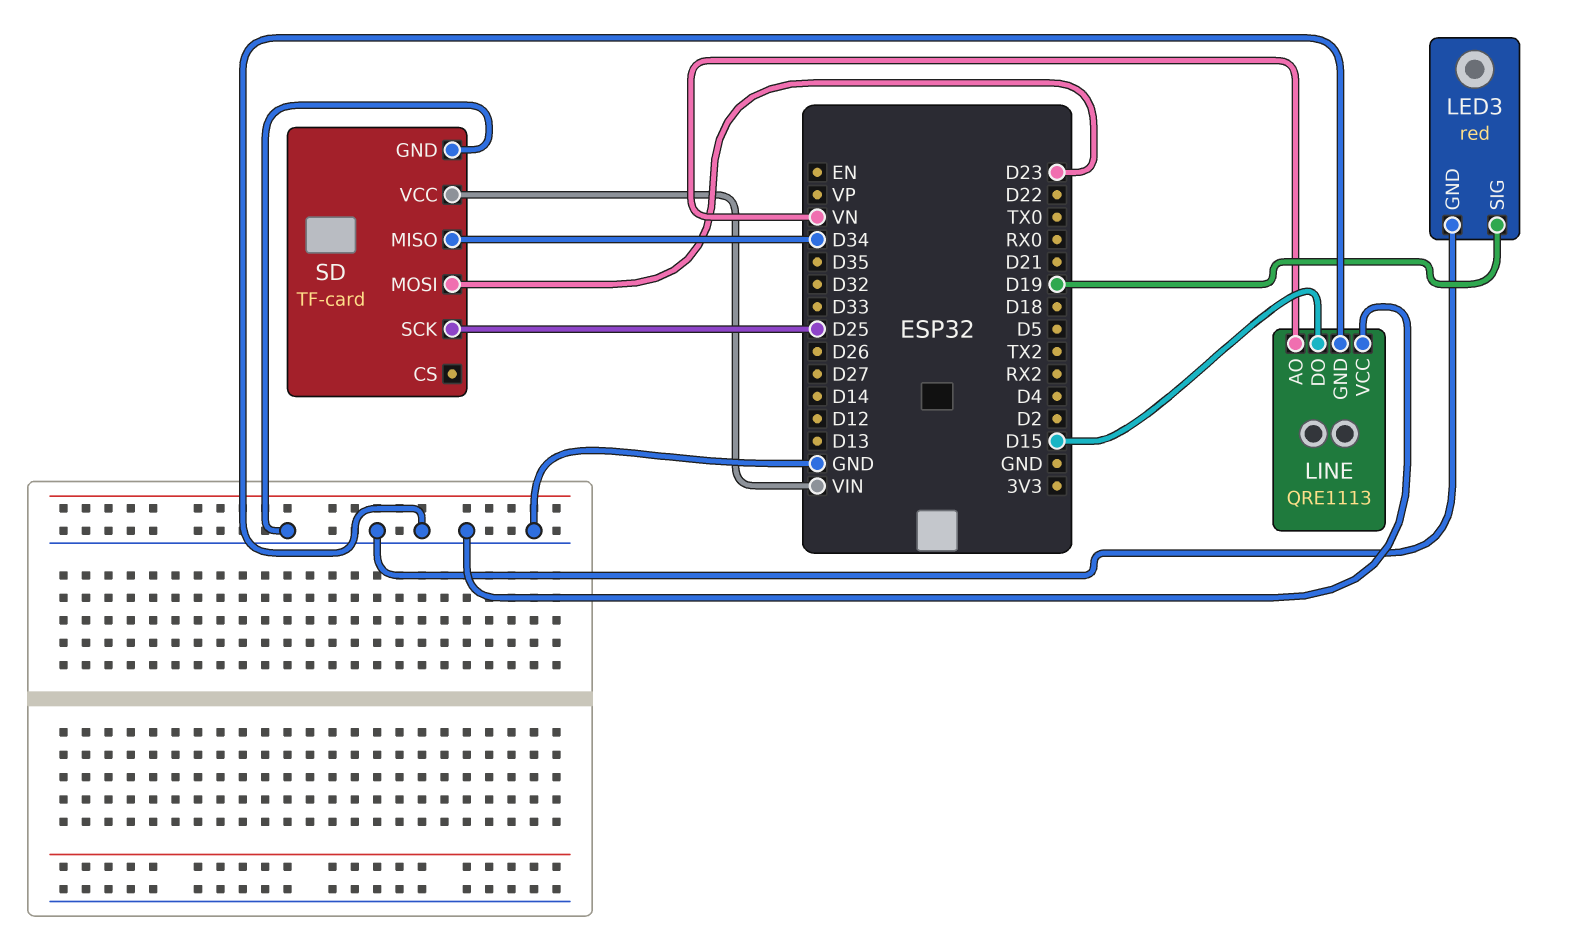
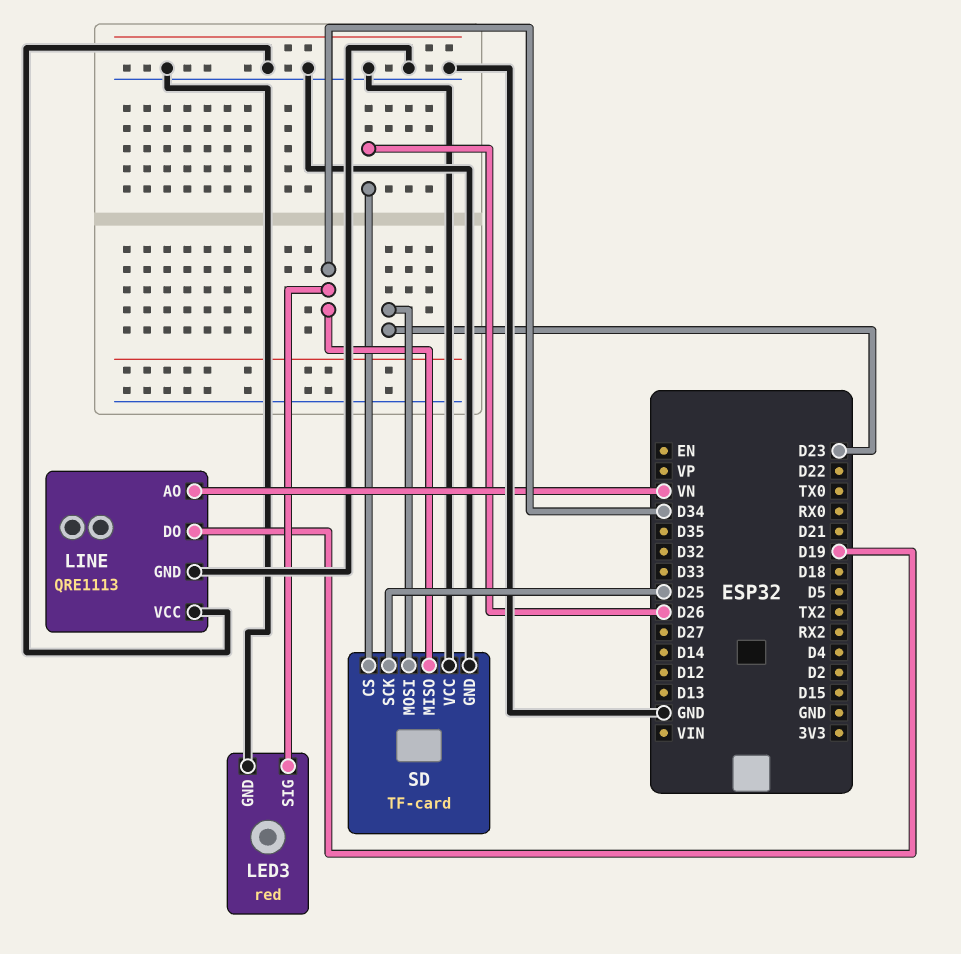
LED3 pin SIG: D19 -> D34
LINE pin DO: D15 -> D19
SD pin CS: none -> D26
SD pin VCC: VIN -> GND

